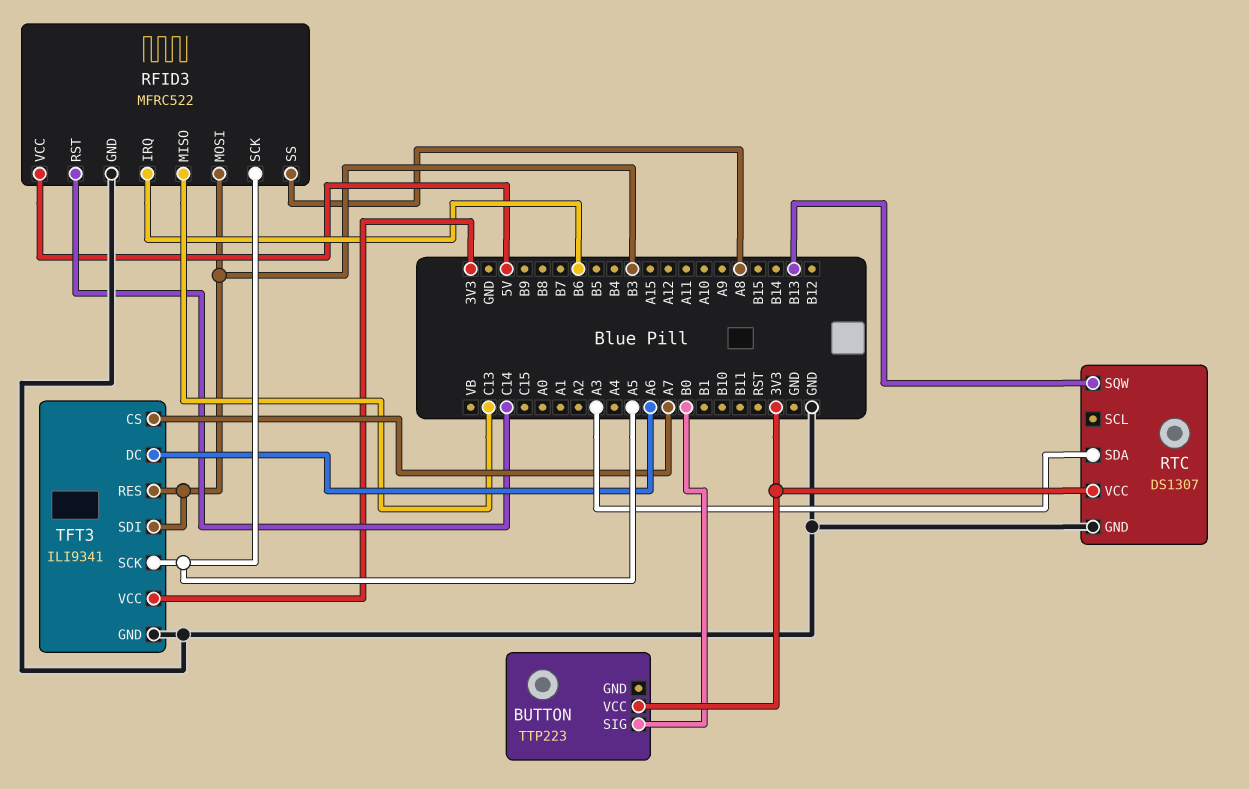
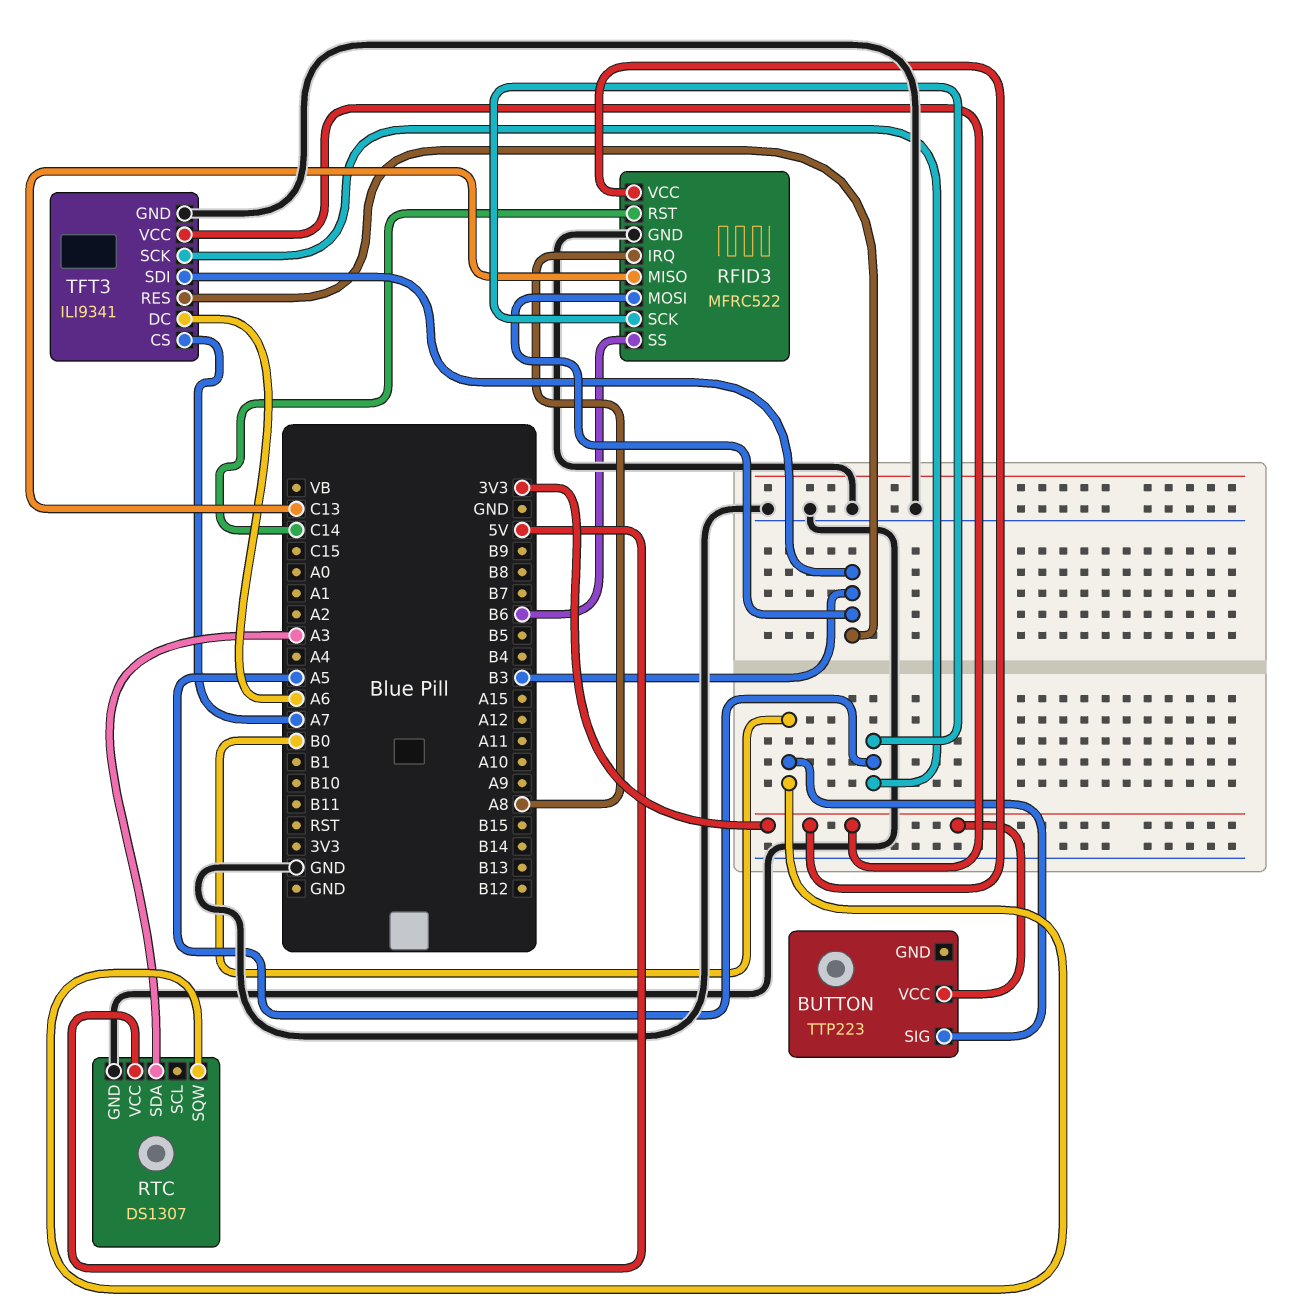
RFID3 pin IRQ: B6 -> A8
RFID3 pin SS: A8 -> B6
RFID3 pin VCC: 5V -> 3V3
RTC pin SQW: B13 -> B0
RTC pin VCC: 3V3 -> 5V

